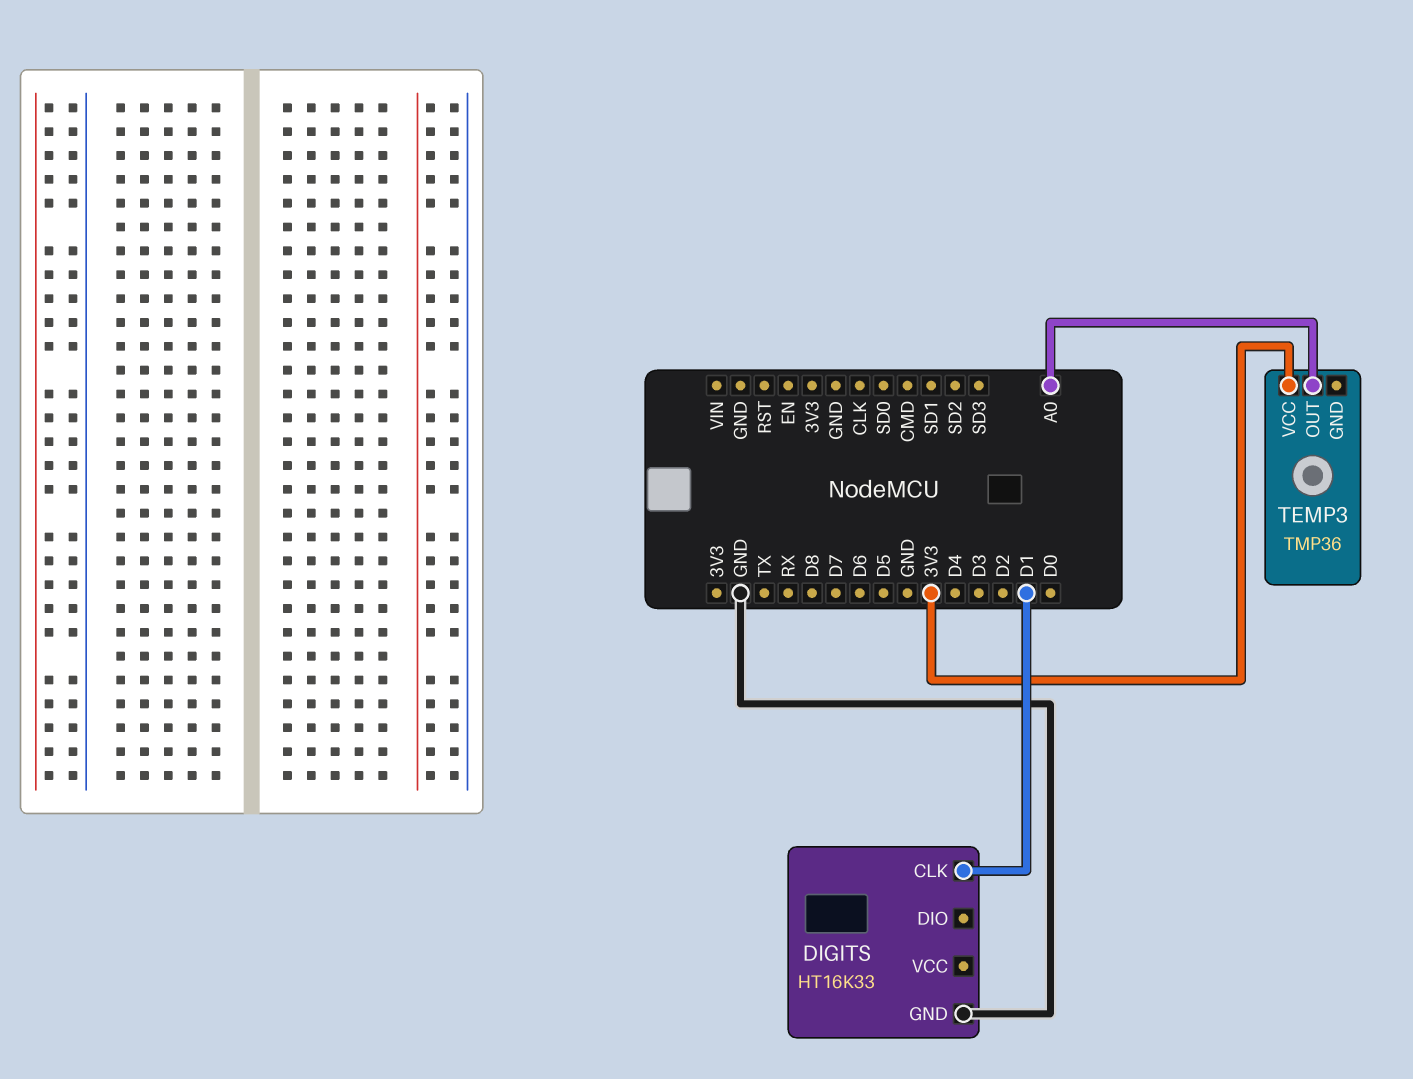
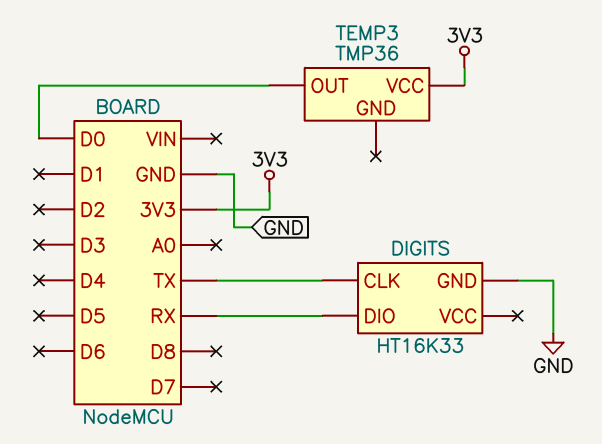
DIGITS pin CLK: D1 -> TX
DIGITS pin DIO: none -> RX
TEMP3 pin OUT: A0 -> D0

